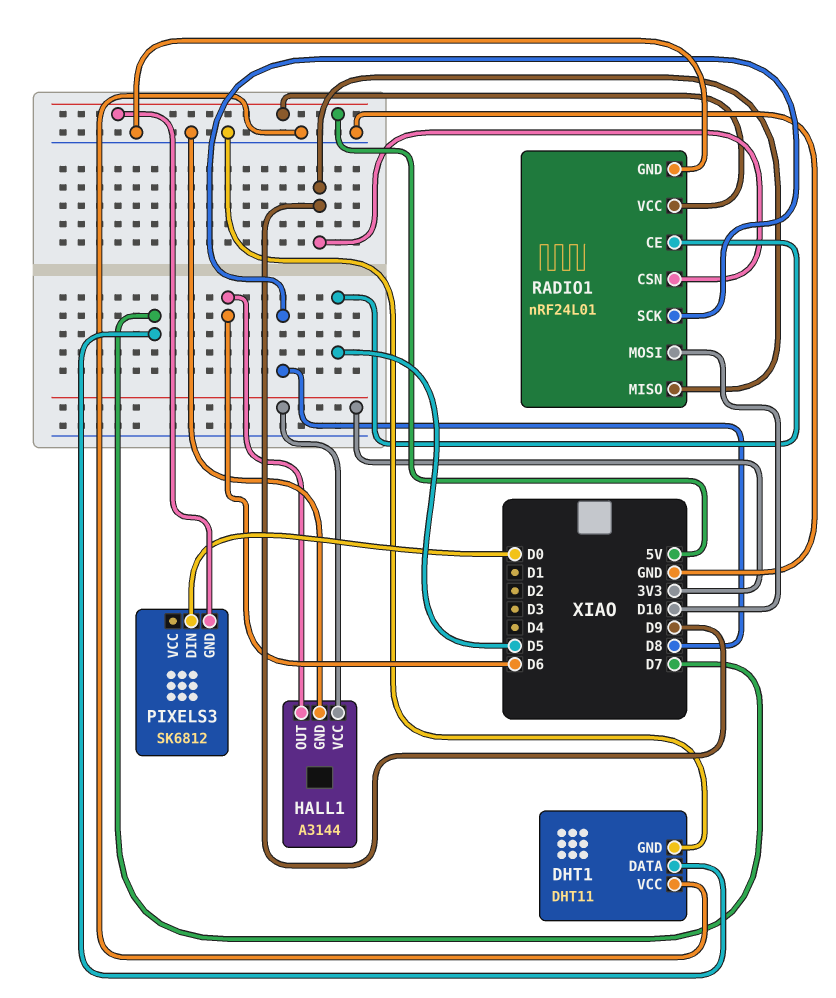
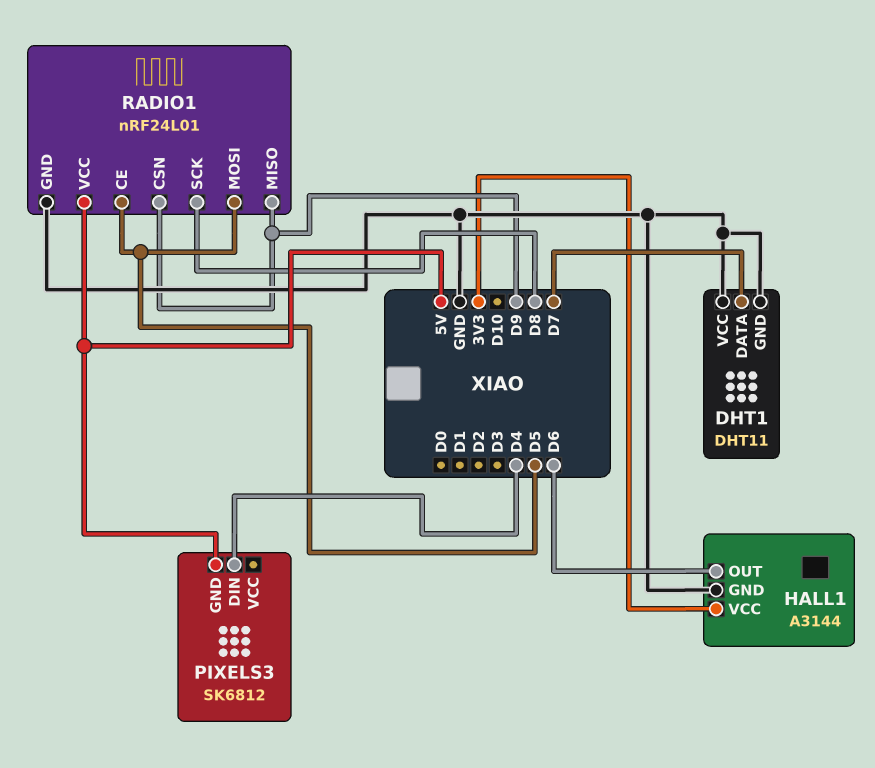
PIXELS3 pin DIN: D0 -> D4
RADIO1 pin MOSI: D10 -> D5

